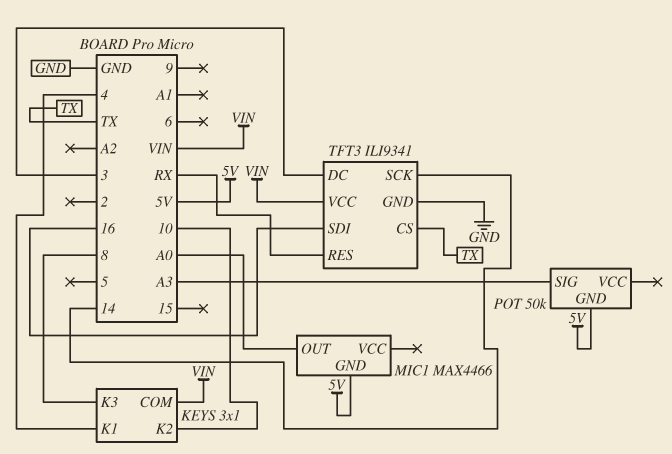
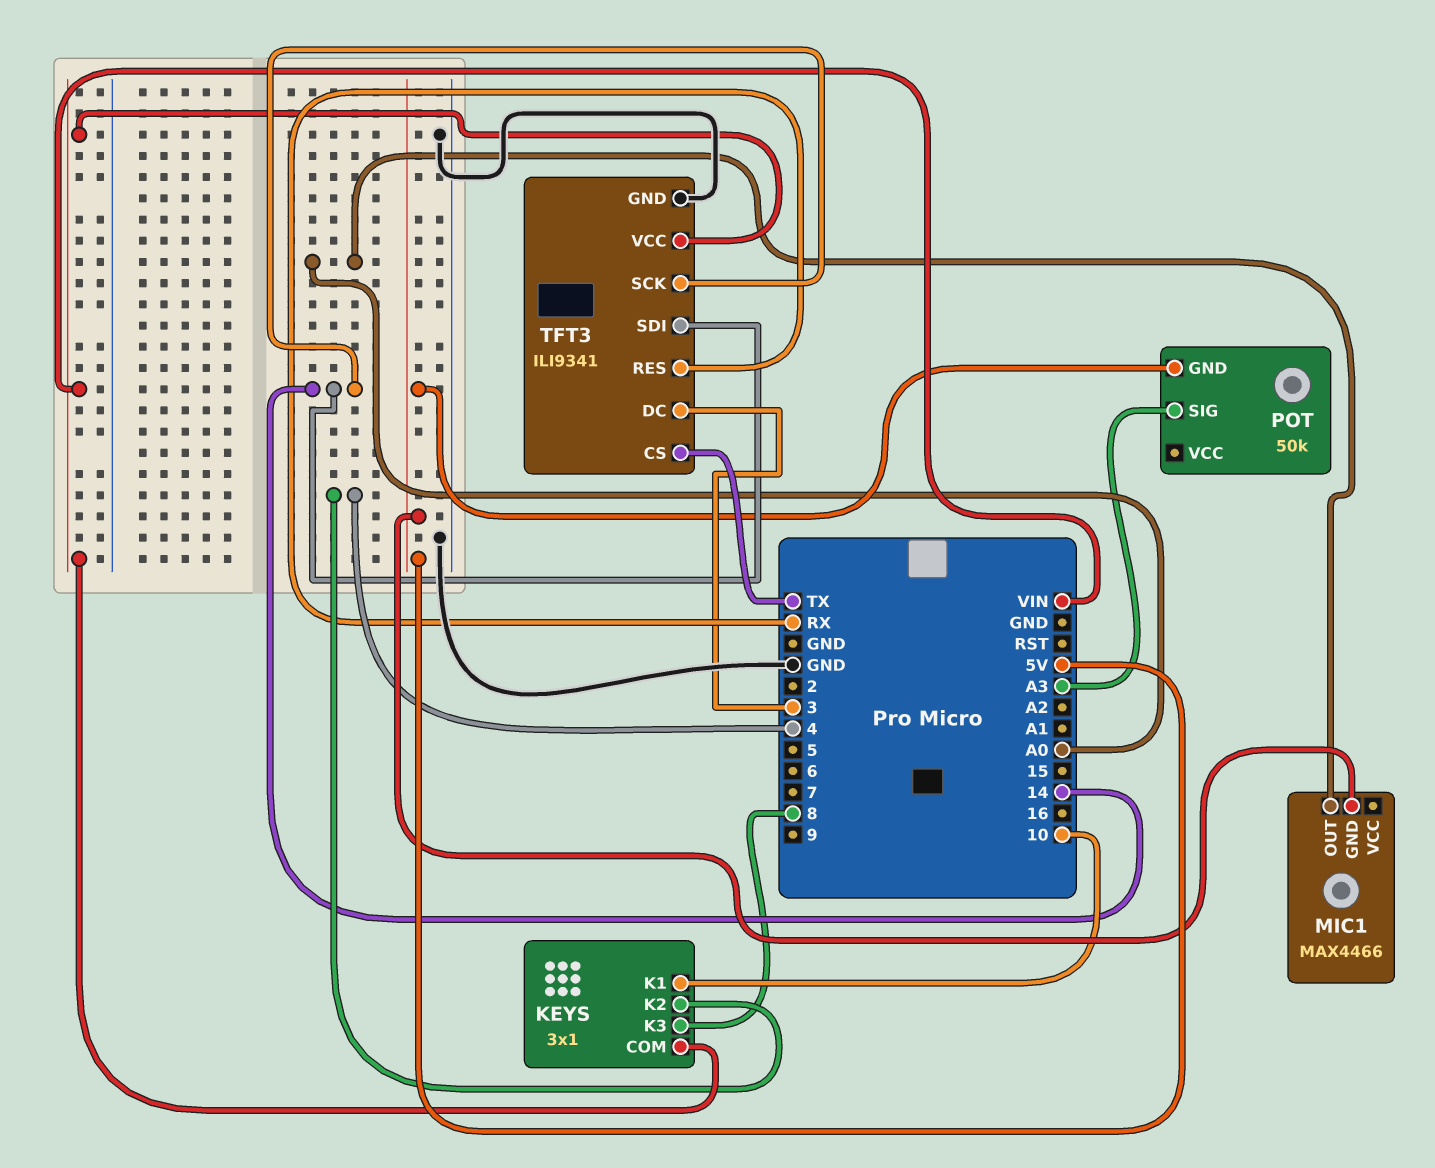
KEYS pin K1: 4 -> 10
KEYS pin K2: 10 -> 4
TFT3 pin SDI: 16 -> 14

